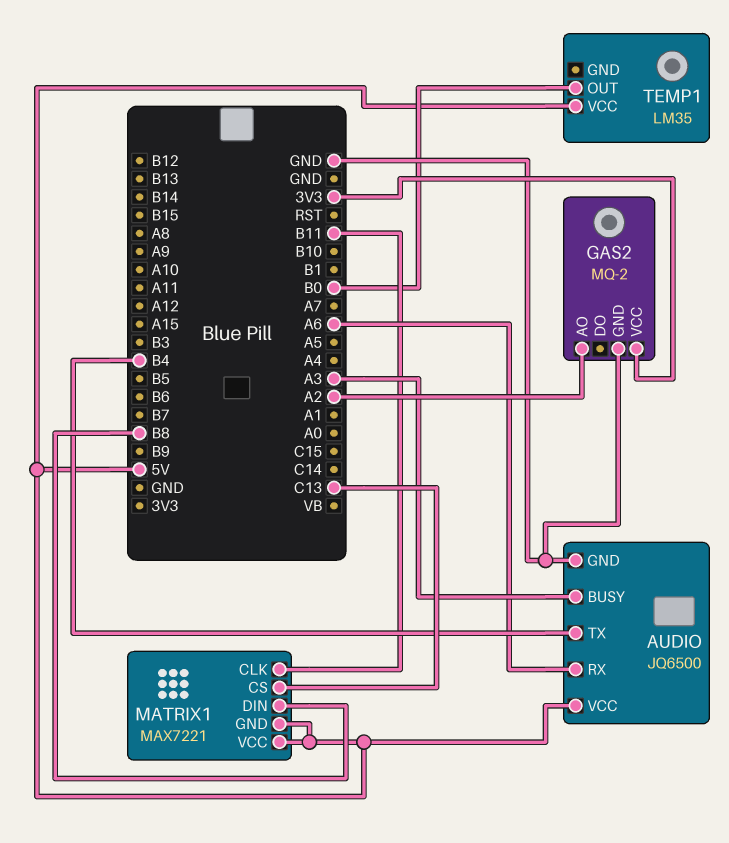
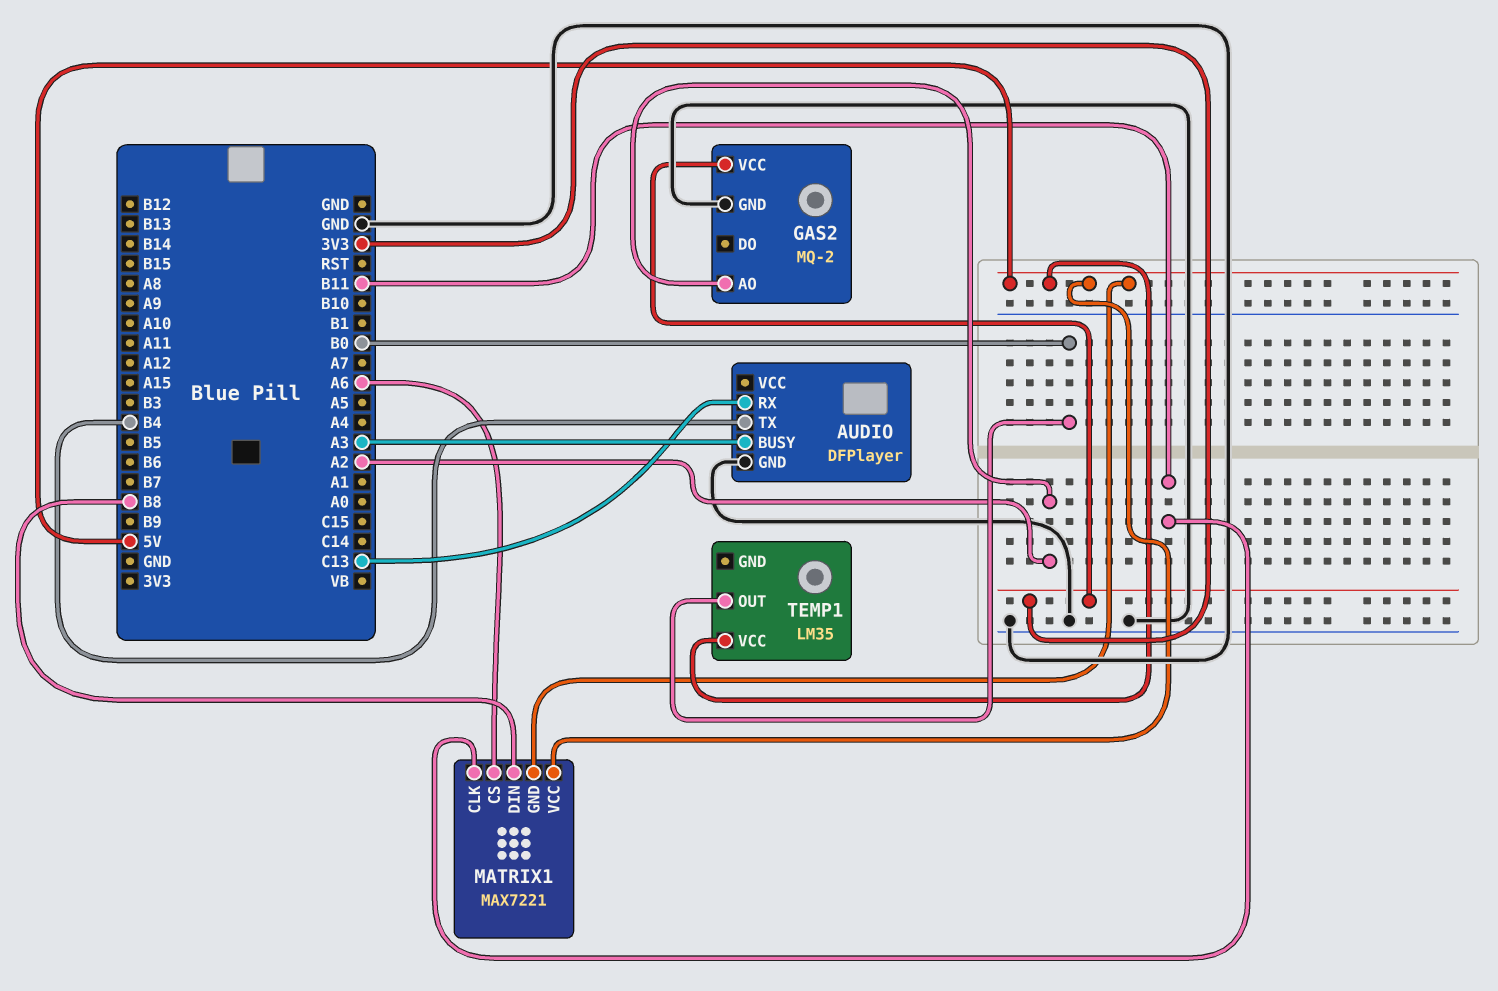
AUDIO: JQ6500 -> DFPlayer
AUDIO pin RX: A6 -> C13
AUDIO pin VCC: 5V -> none
MATRIX1 pin CS: C13 -> A6

